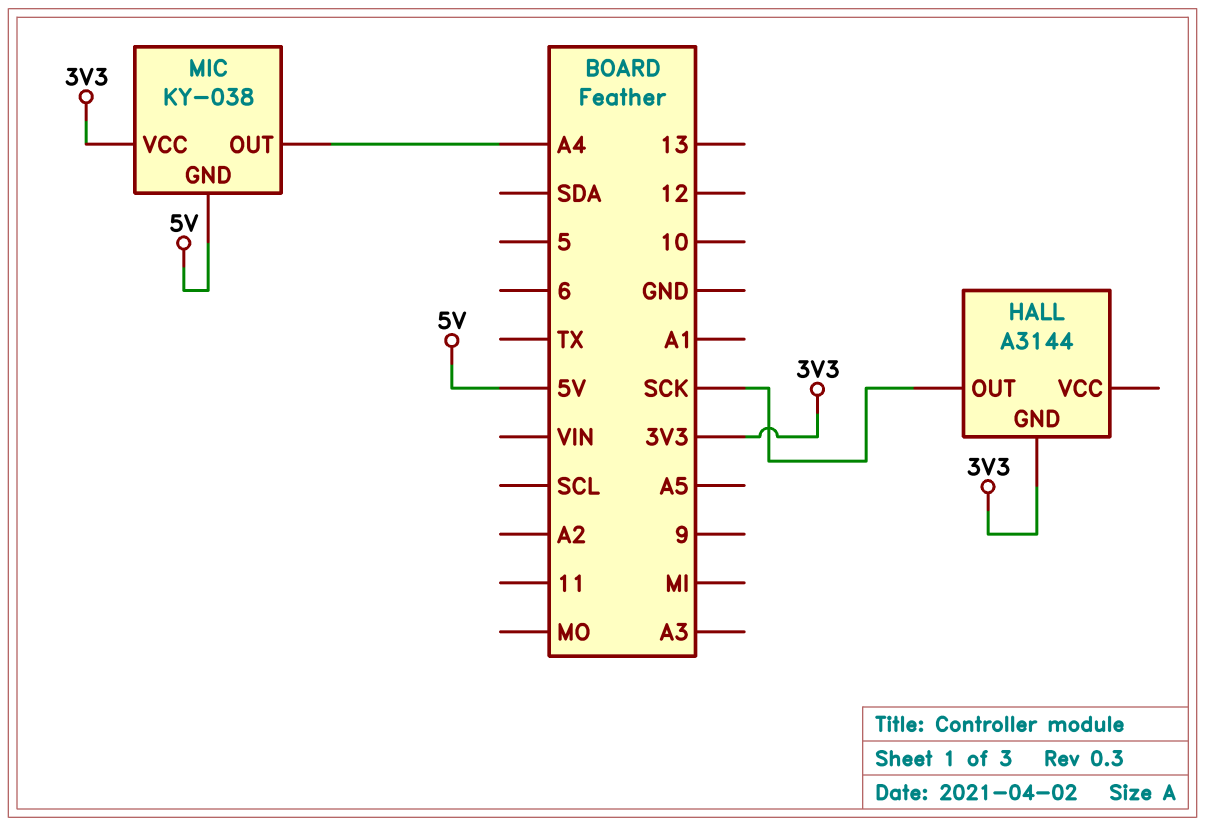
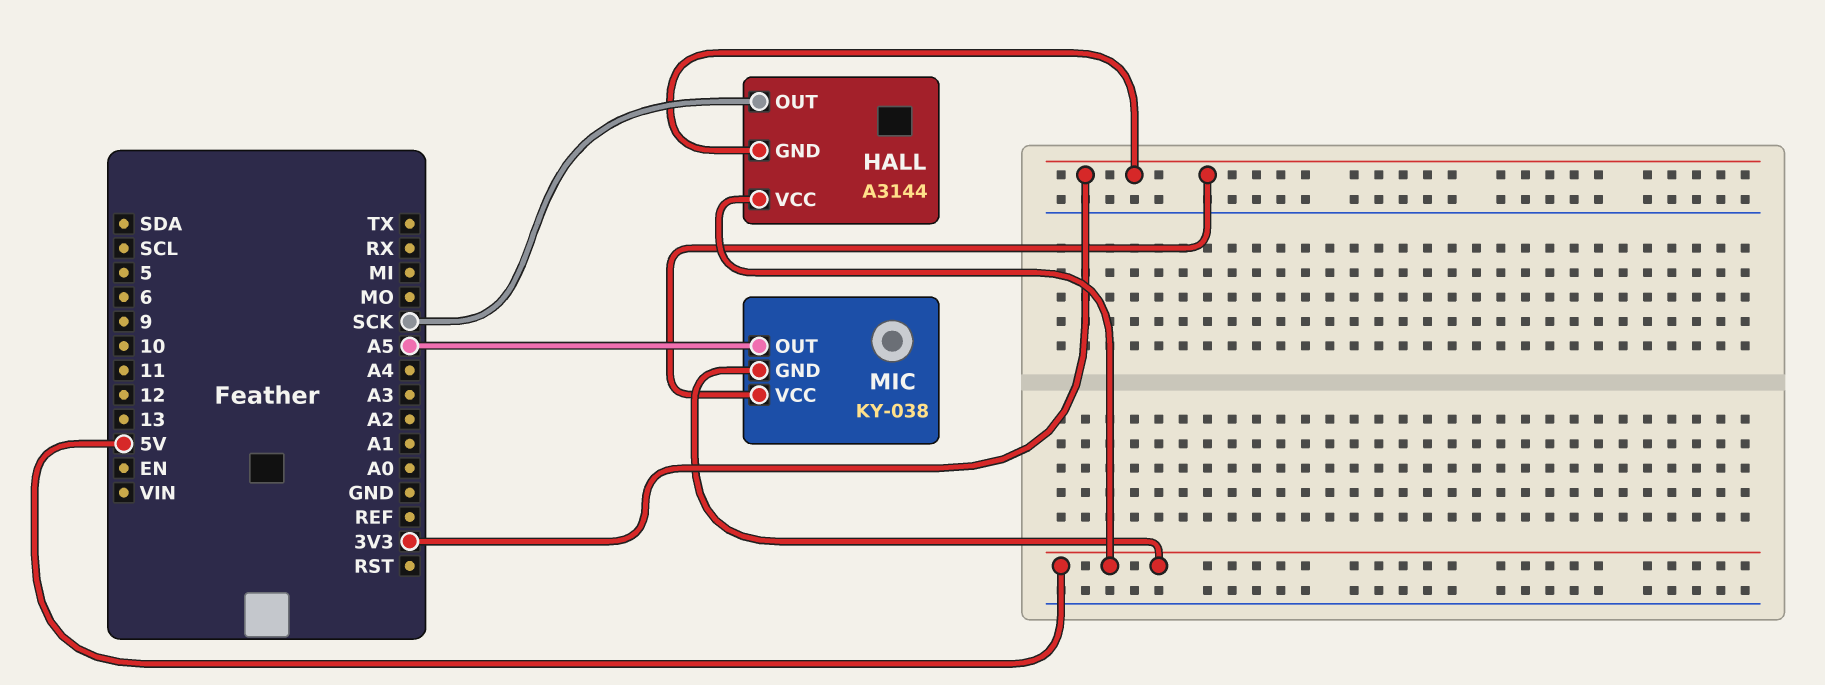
HALL pin VCC: none -> 5V
MIC pin OUT: A4 -> A5

